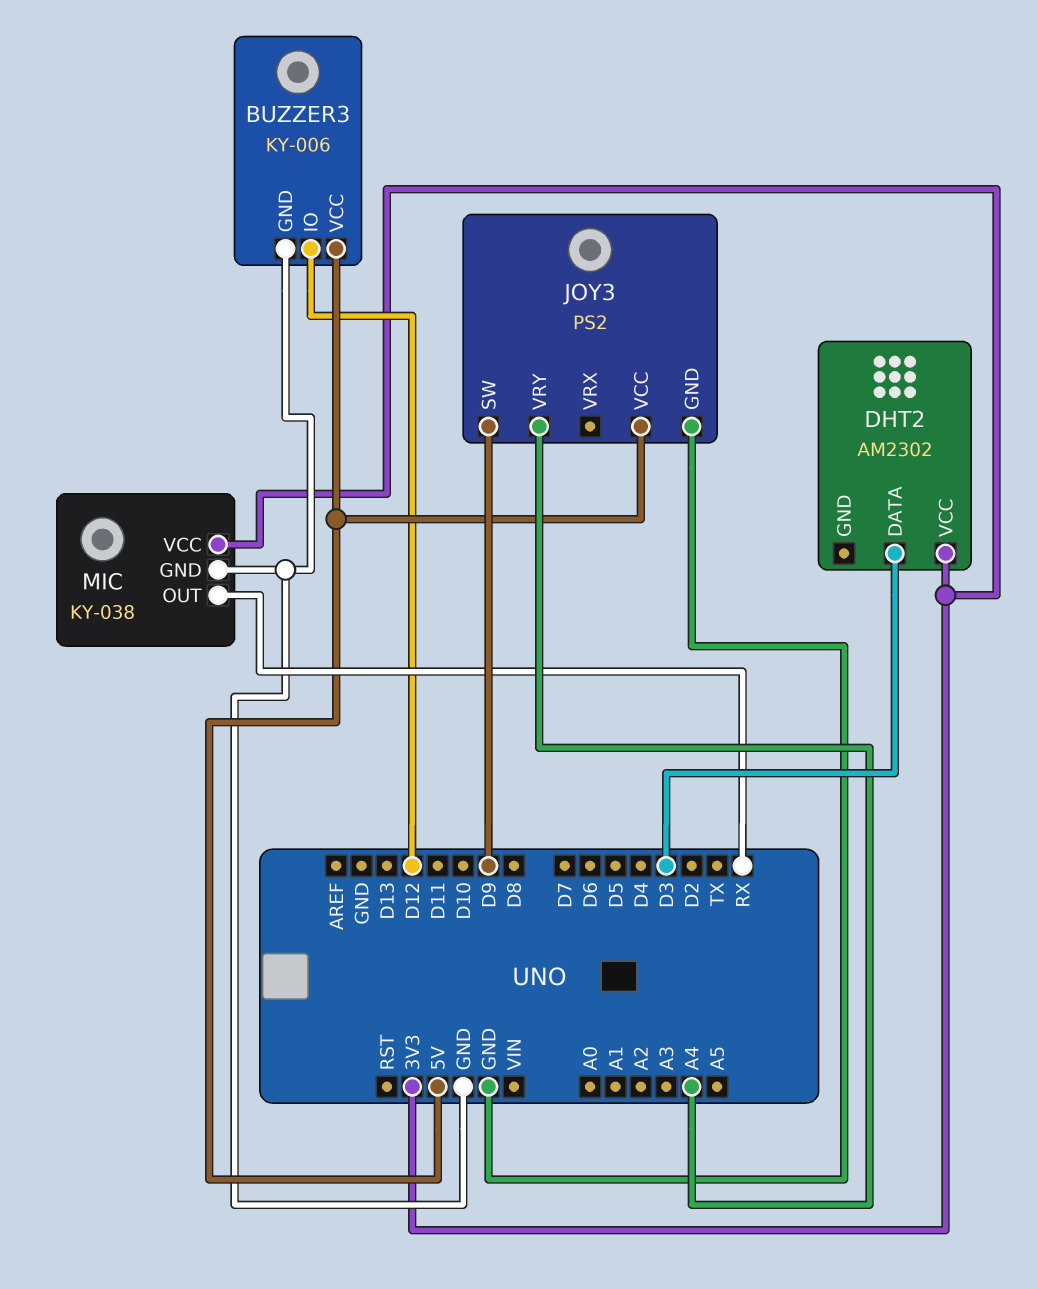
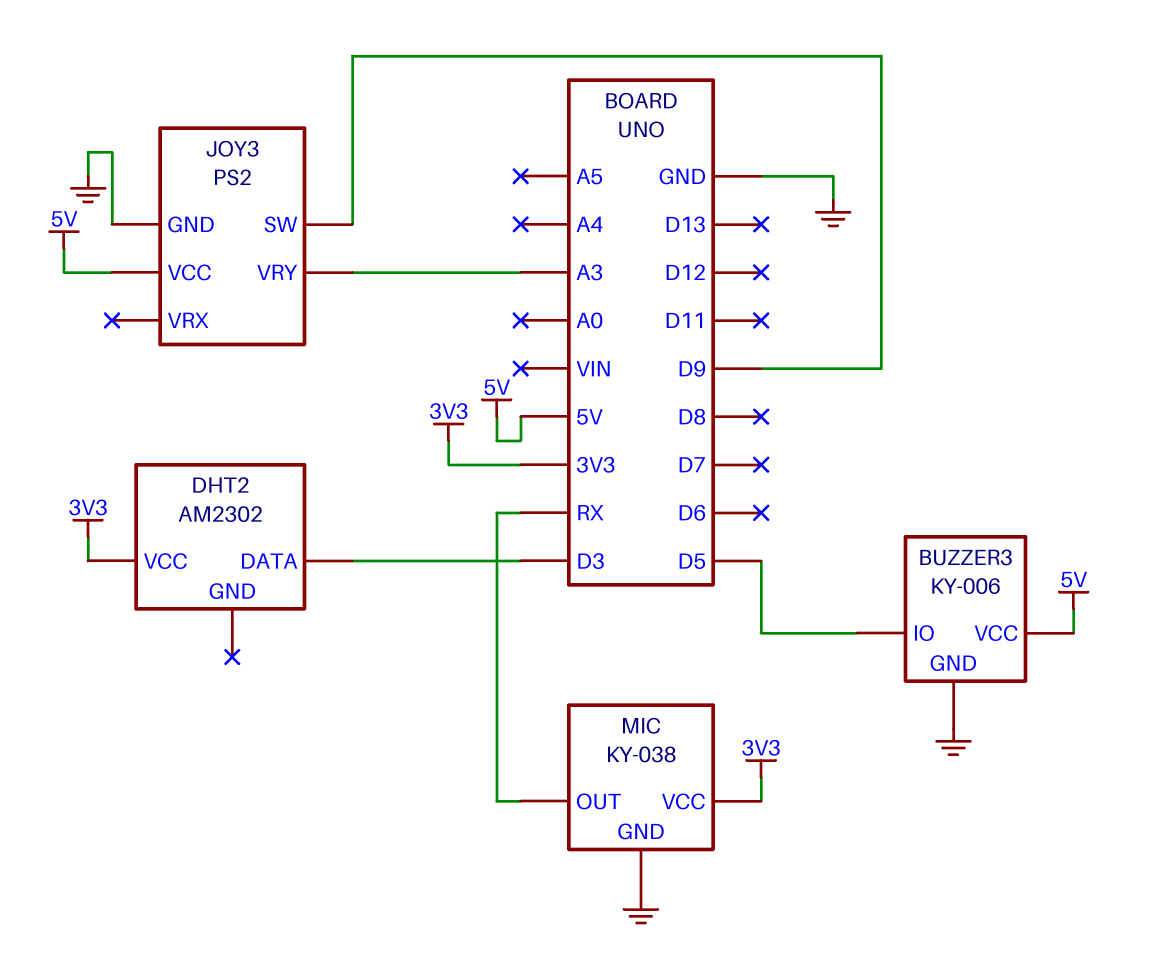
BUZZER3 pin IO: D12 -> D5
JOY3 pin VRY: A4 -> A3

